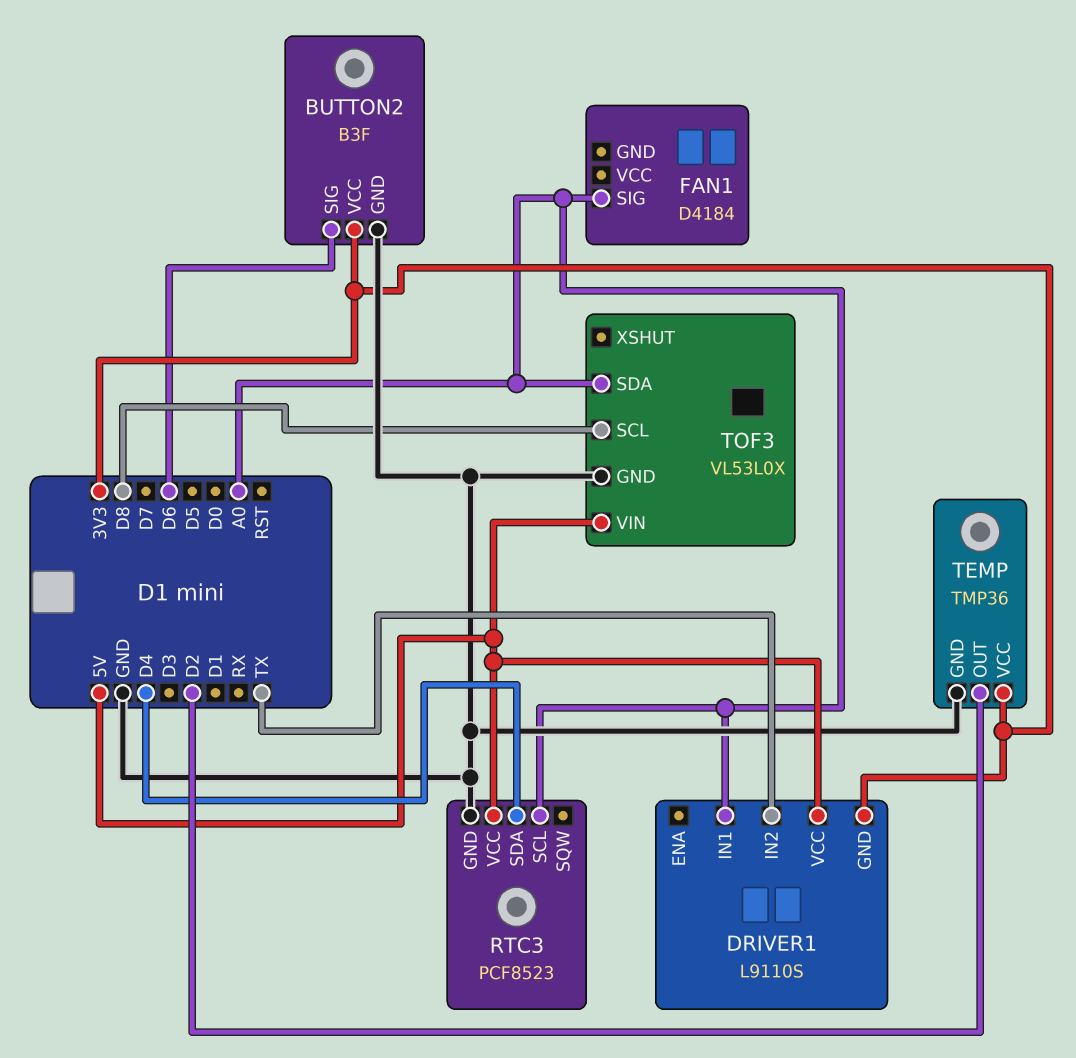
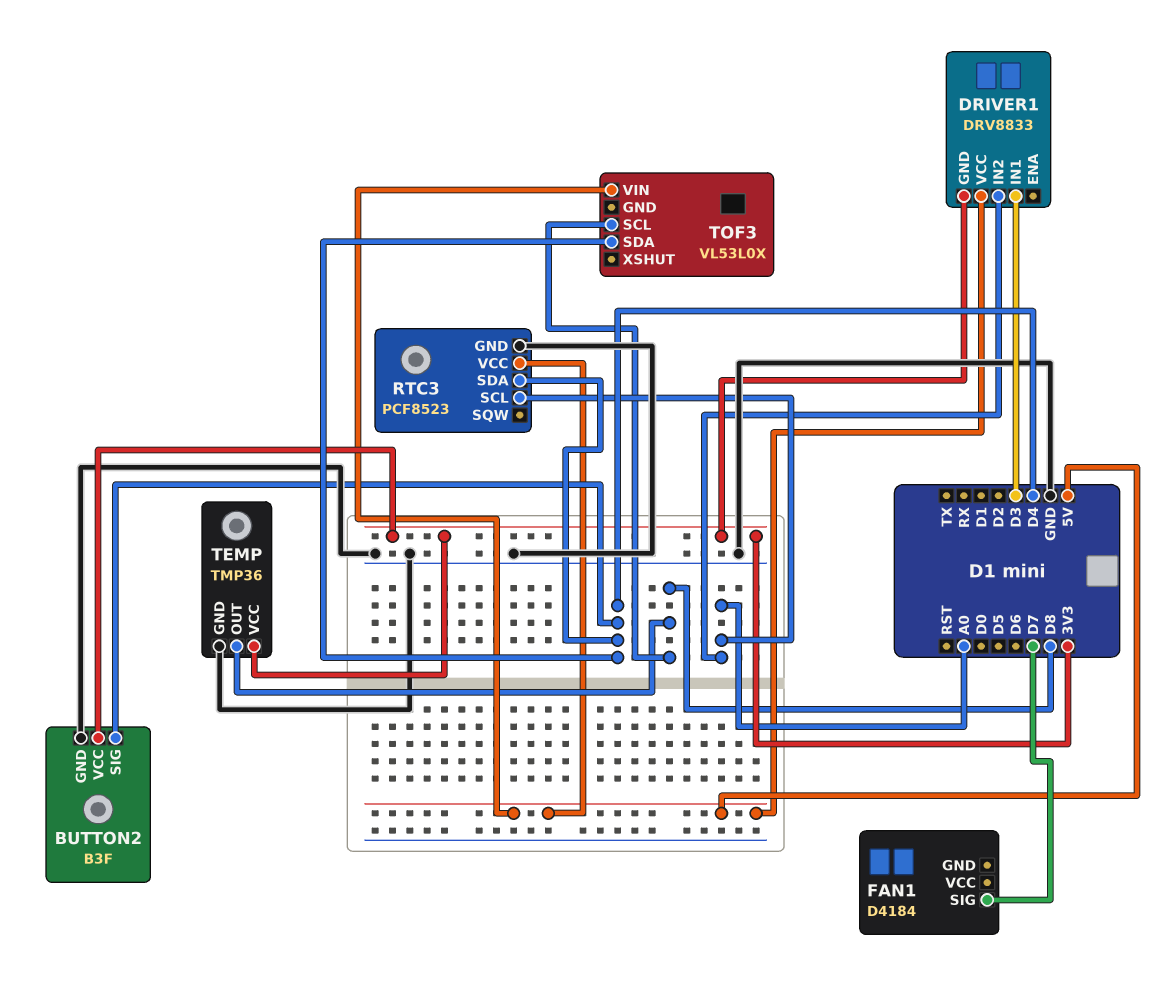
BUTTON2 pin SIG: D6 -> D4
DRIVER1: L9110S -> DRV8833
DRIVER1 pin IN1: A0 -> D3
DRIVER1 pin IN2: TX -> A0
FAN1 pin SIG: A0 -> D7
TEMP pin OUT: D2 -> D8
TOF3 pin GND: GND -> none
TOF3 pin SDA: A0 -> D4

